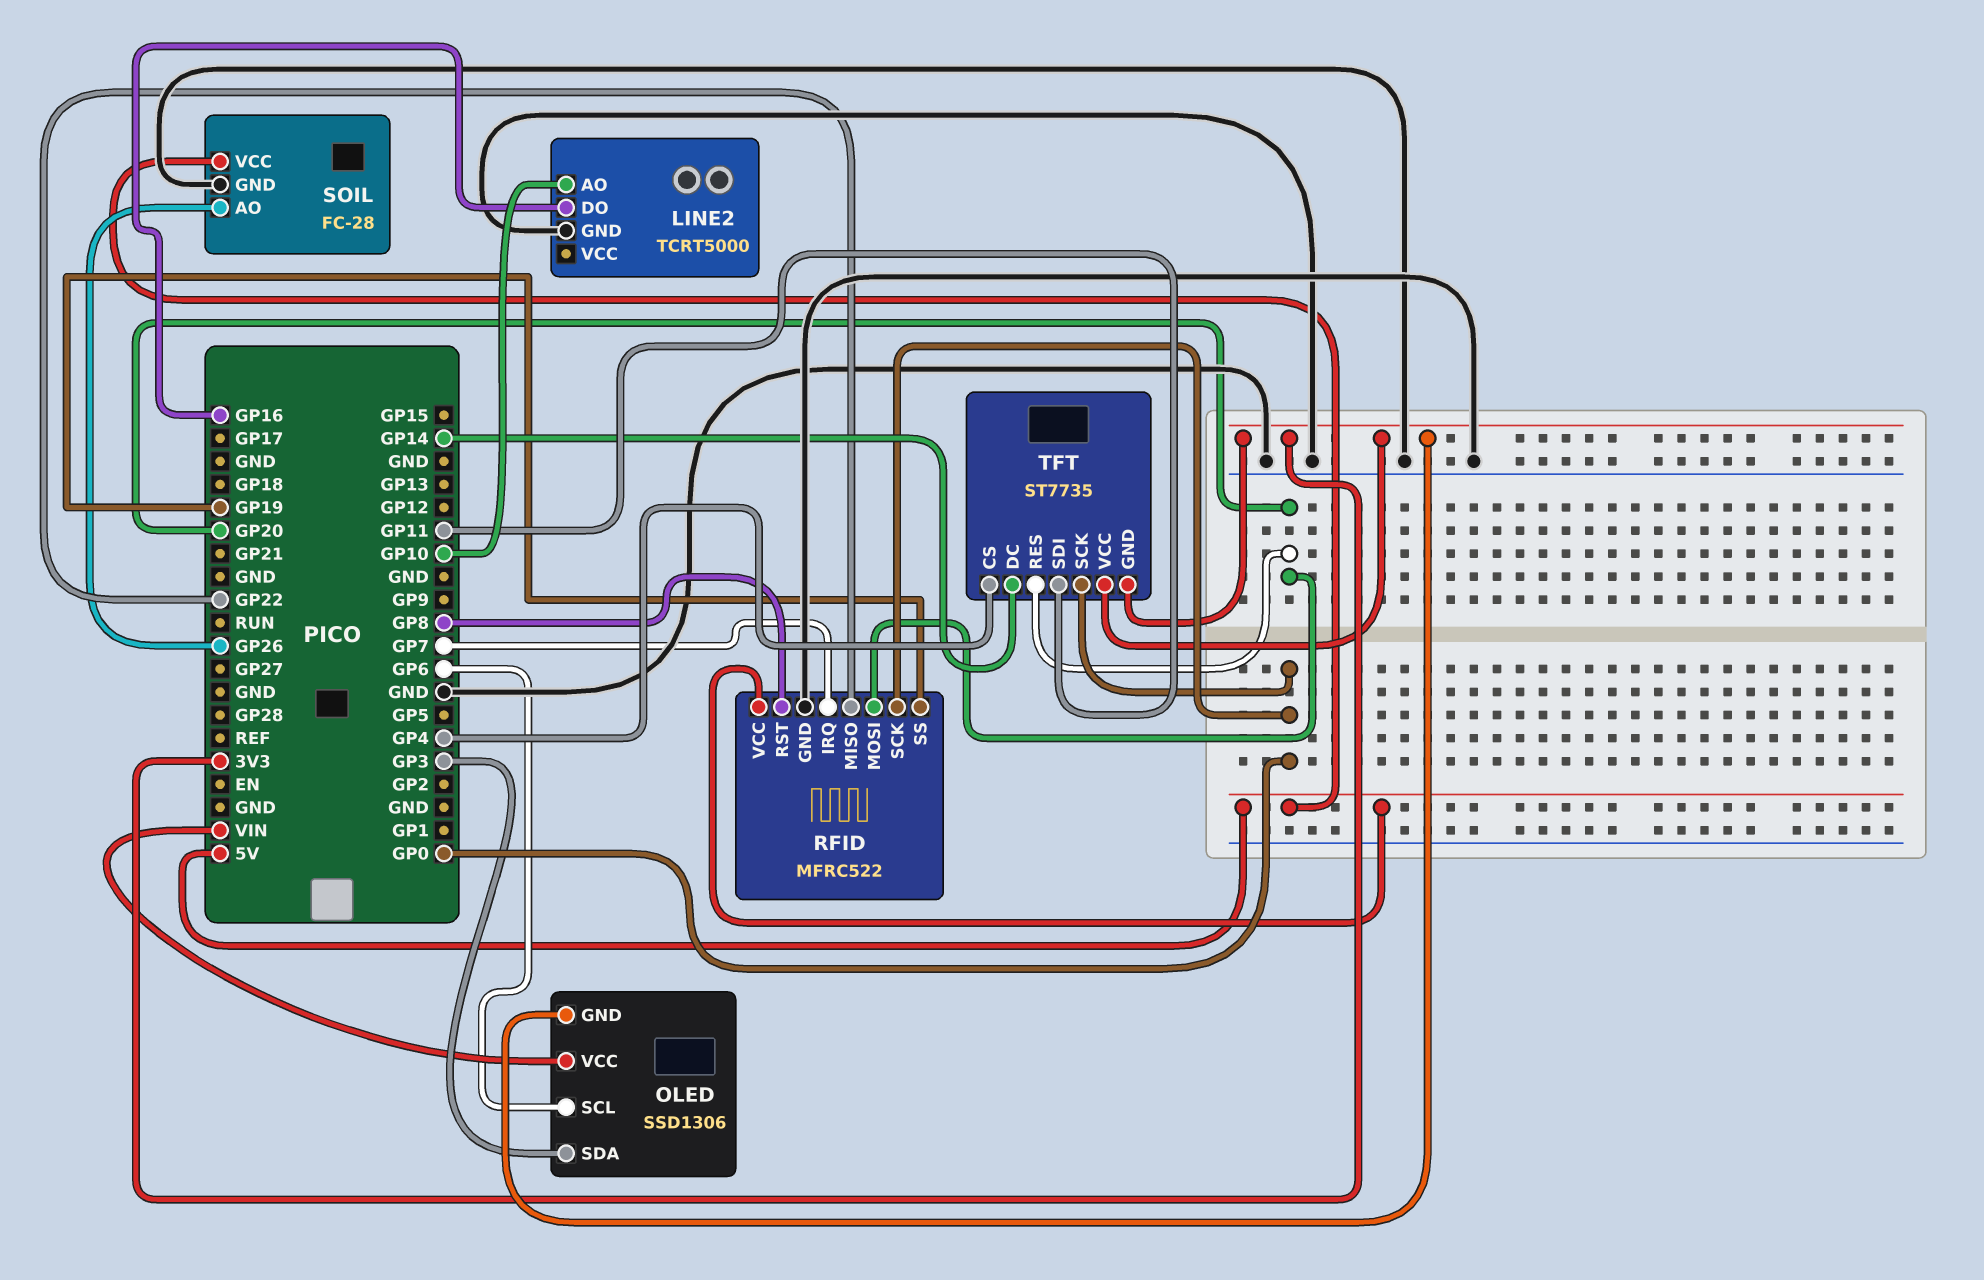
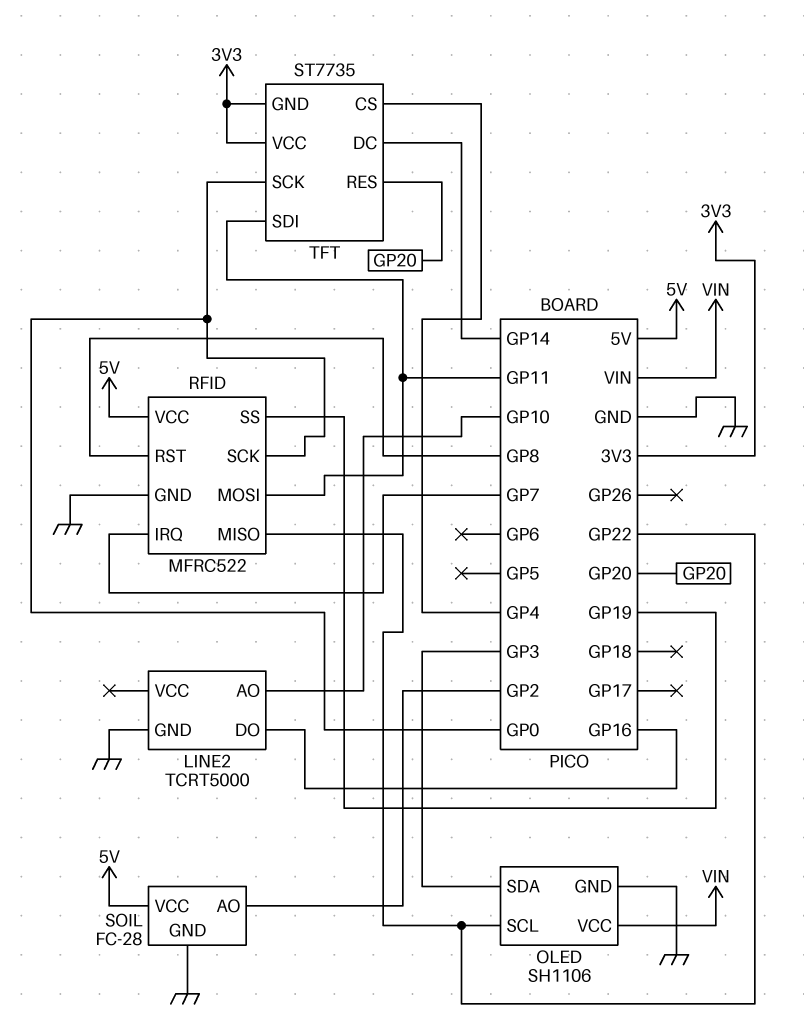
OLED: SSD1306 -> SH1106
OLED pin GND: 3V3 -> GND
OLED pin SCL: GP6 -> GP22
RFID pin MOSI: GP20 -> GP11
SOIL pin AO: GP26 -> GP2

